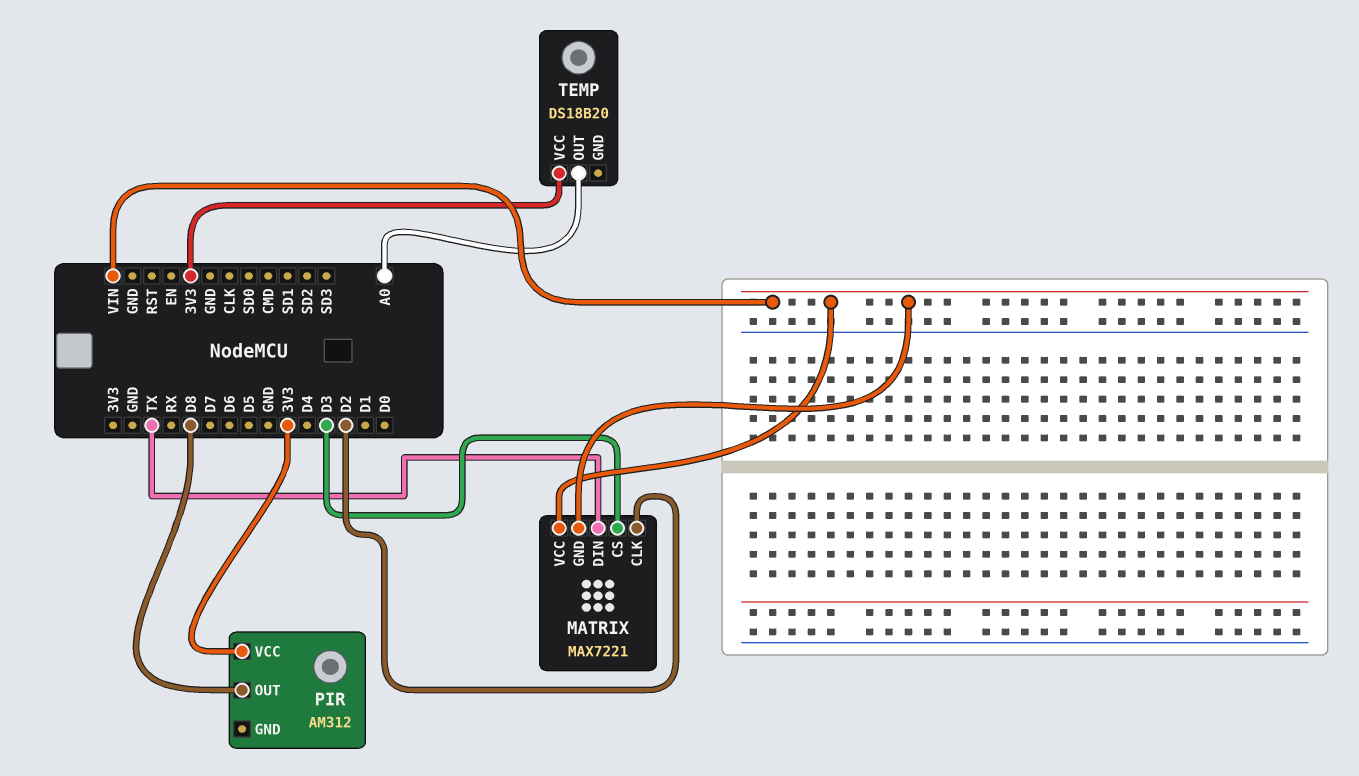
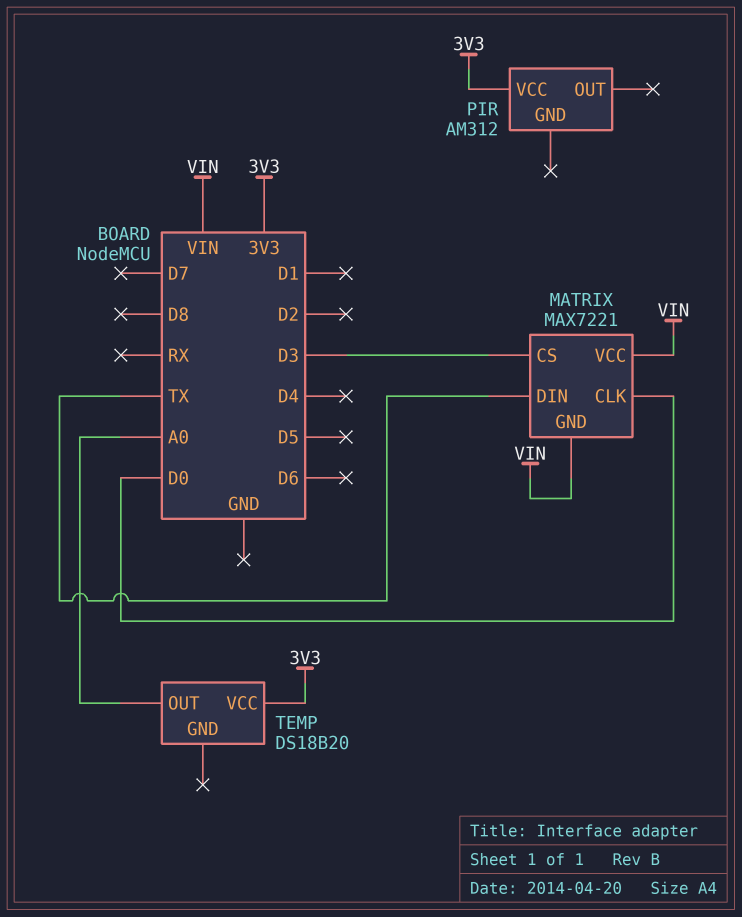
MATRIX pin CLK: D2 -> D0
PIR pin OUT: D8 -> none

